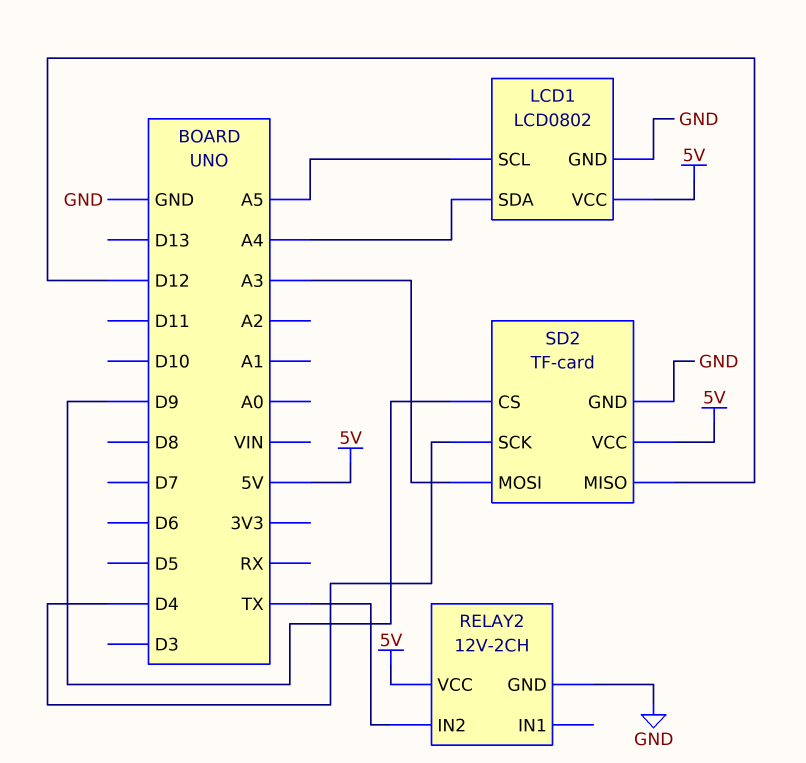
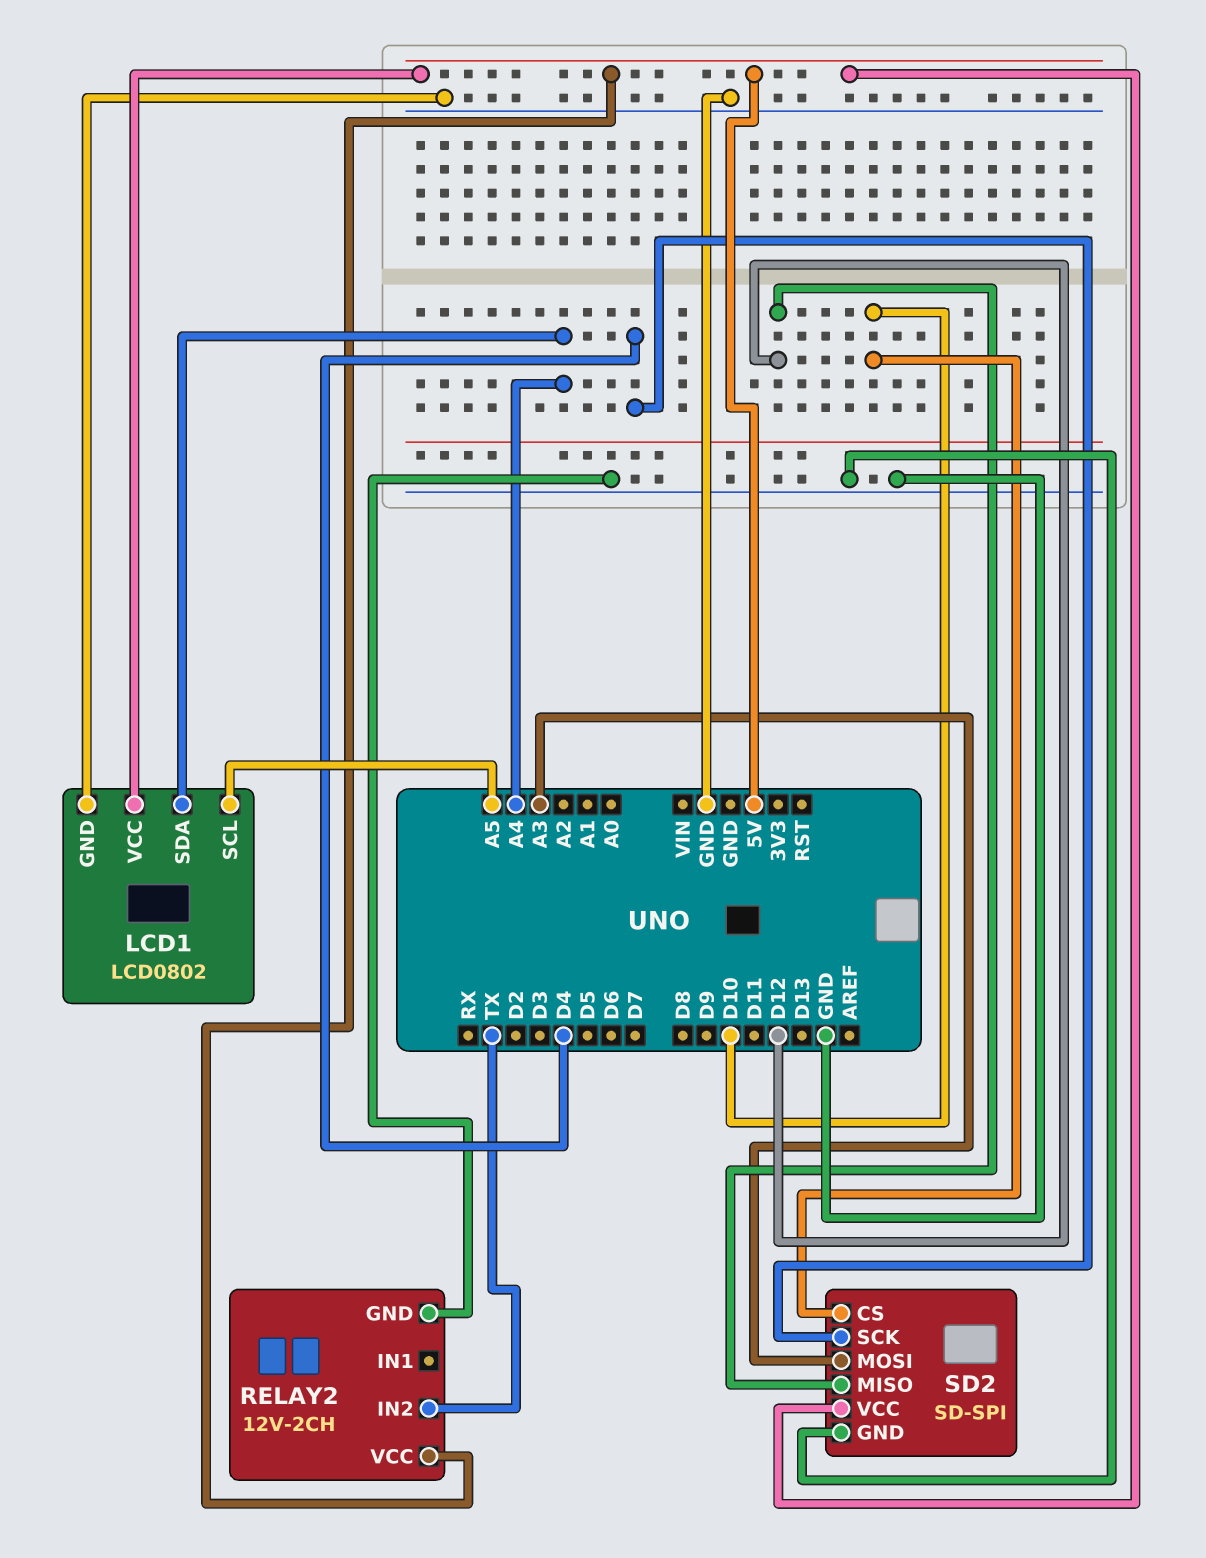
SD2: TF-card -> SD-SPI
SD2 pin CS: D9 -> D10

